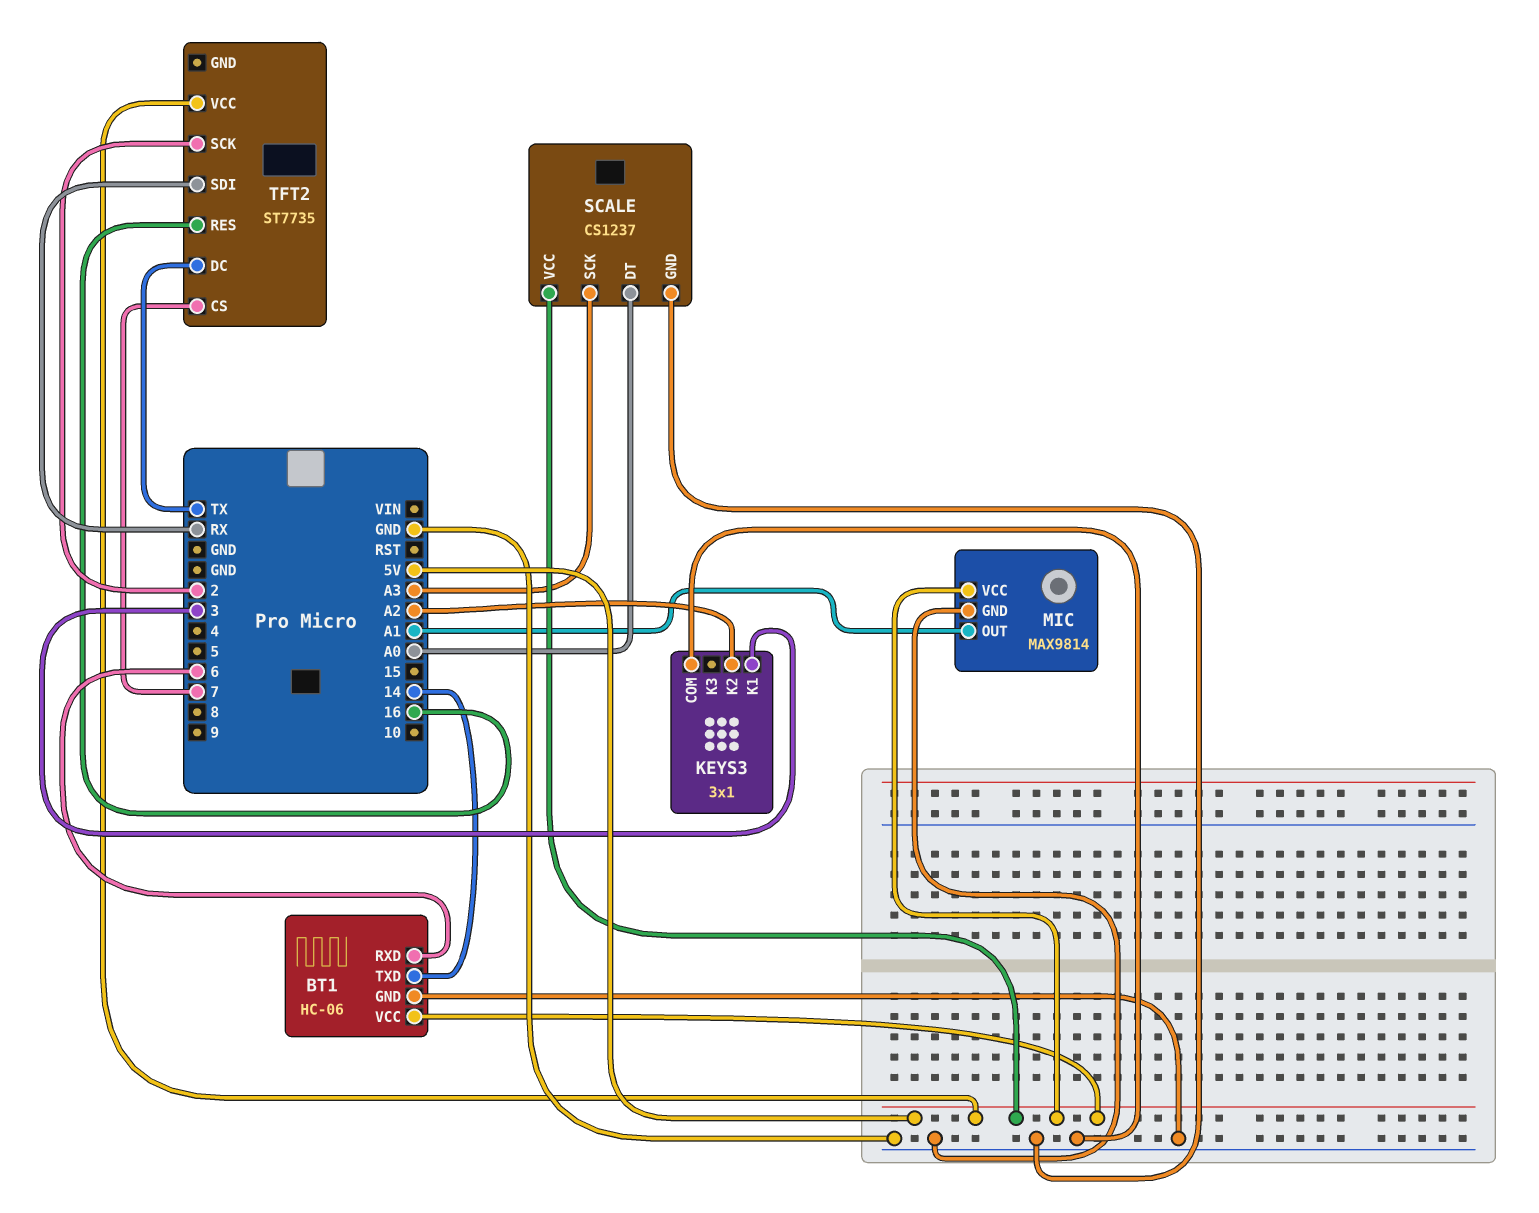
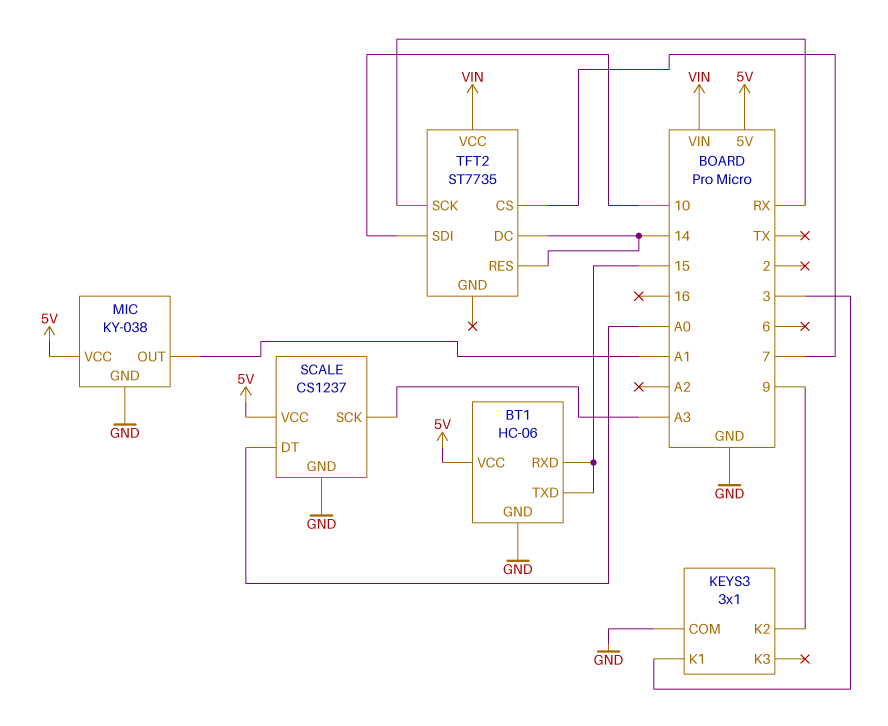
BT1 pin RXD: 6 -> 15
BT1 pin TXD: 14 -> 15
KEYS3 pin K2: A2 -> 9
MIC: MAX9814 -> KY-038
TFT2 pin DC: TX -> 14
TFT2 pin RES: 16 -> 14
TFT2 pin SCK: 2 -> RX
TFT2 pin SDI: RX -> 10
TFT2 pin VCC: 5V -> VIN

